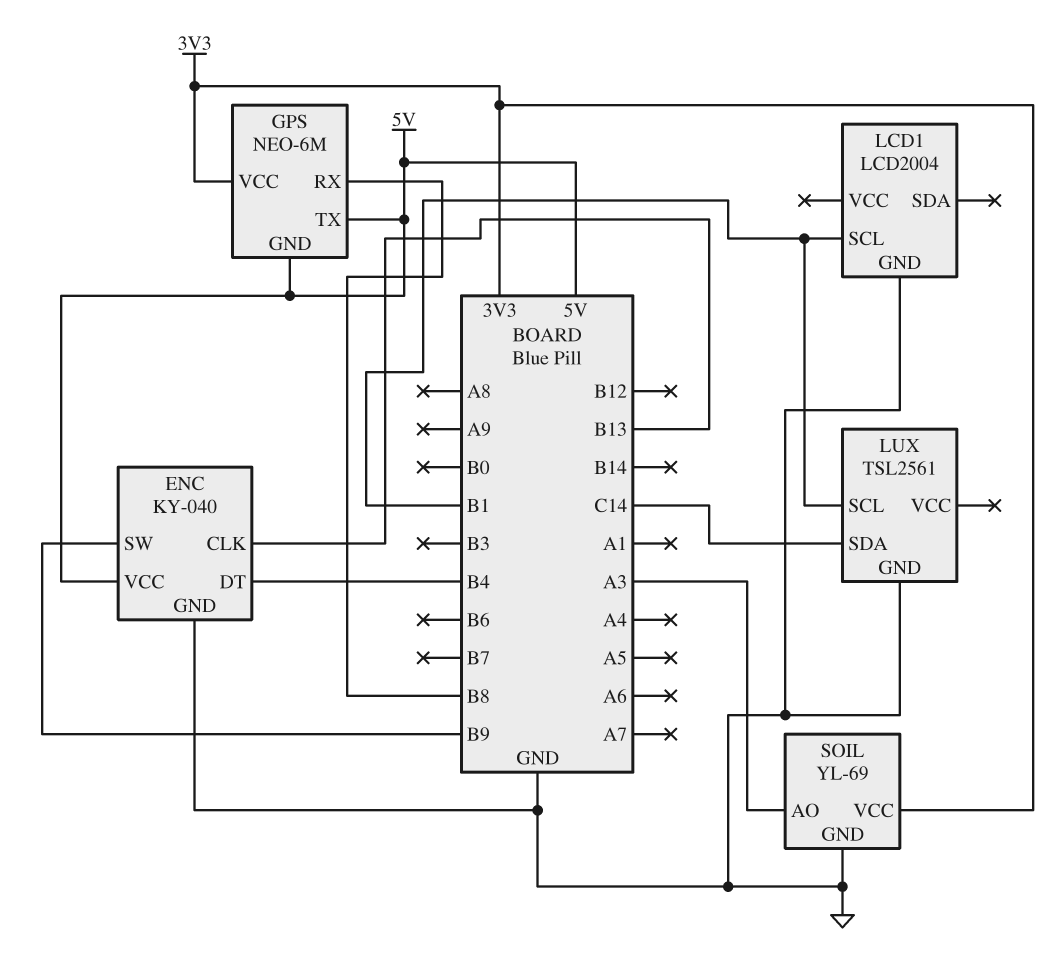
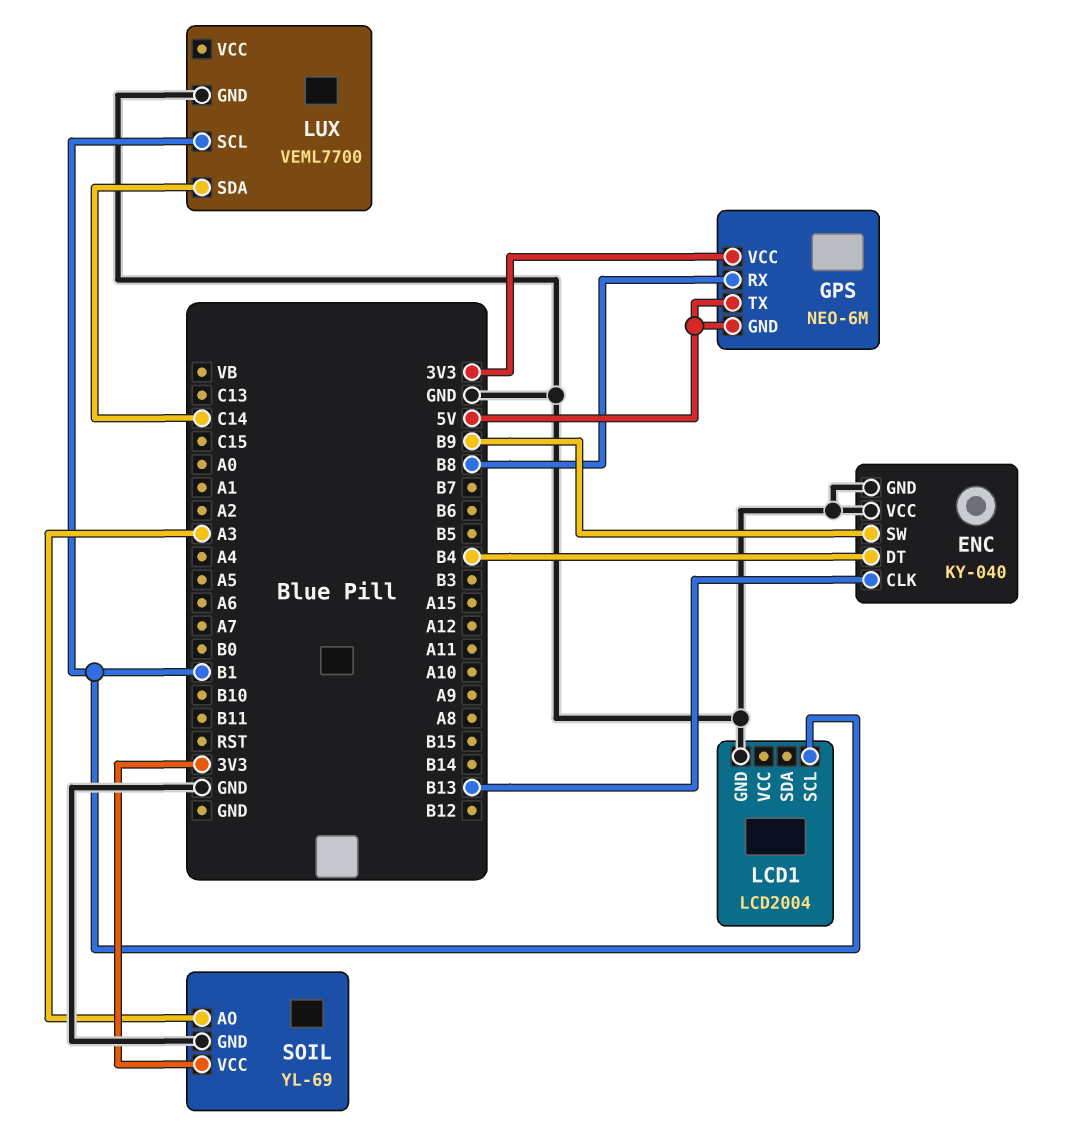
ENC pin VCC: 5V -> GND
LUX: TSL2561 -> VEML7700

